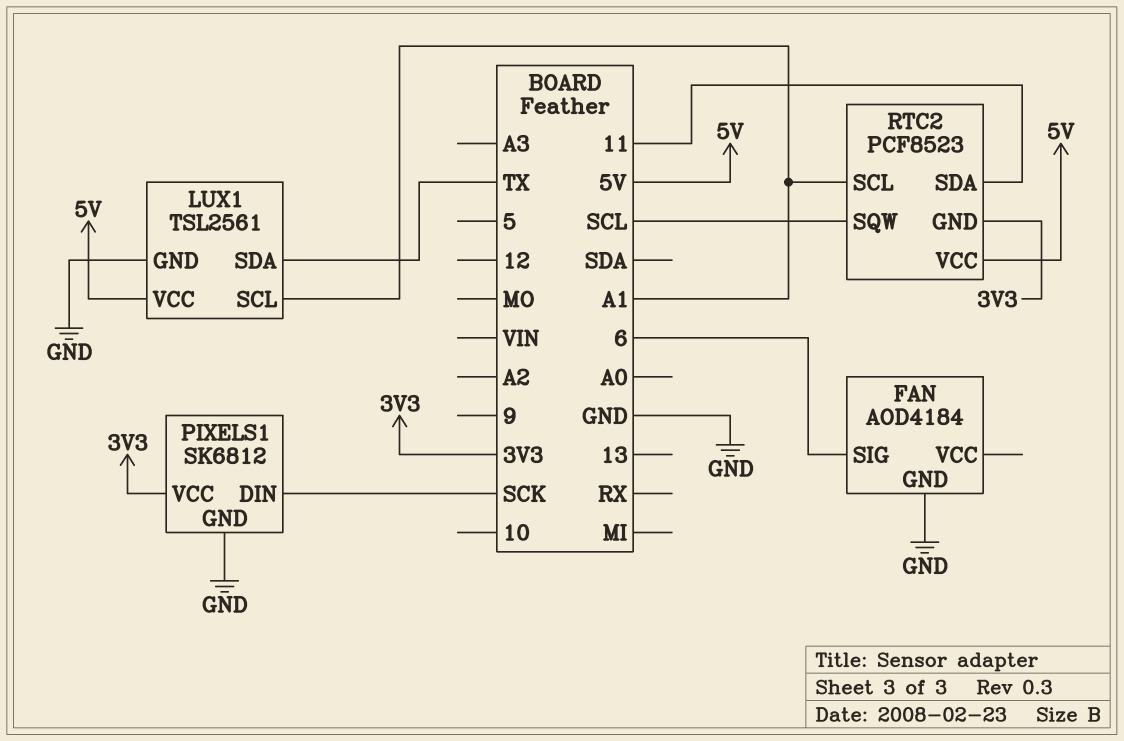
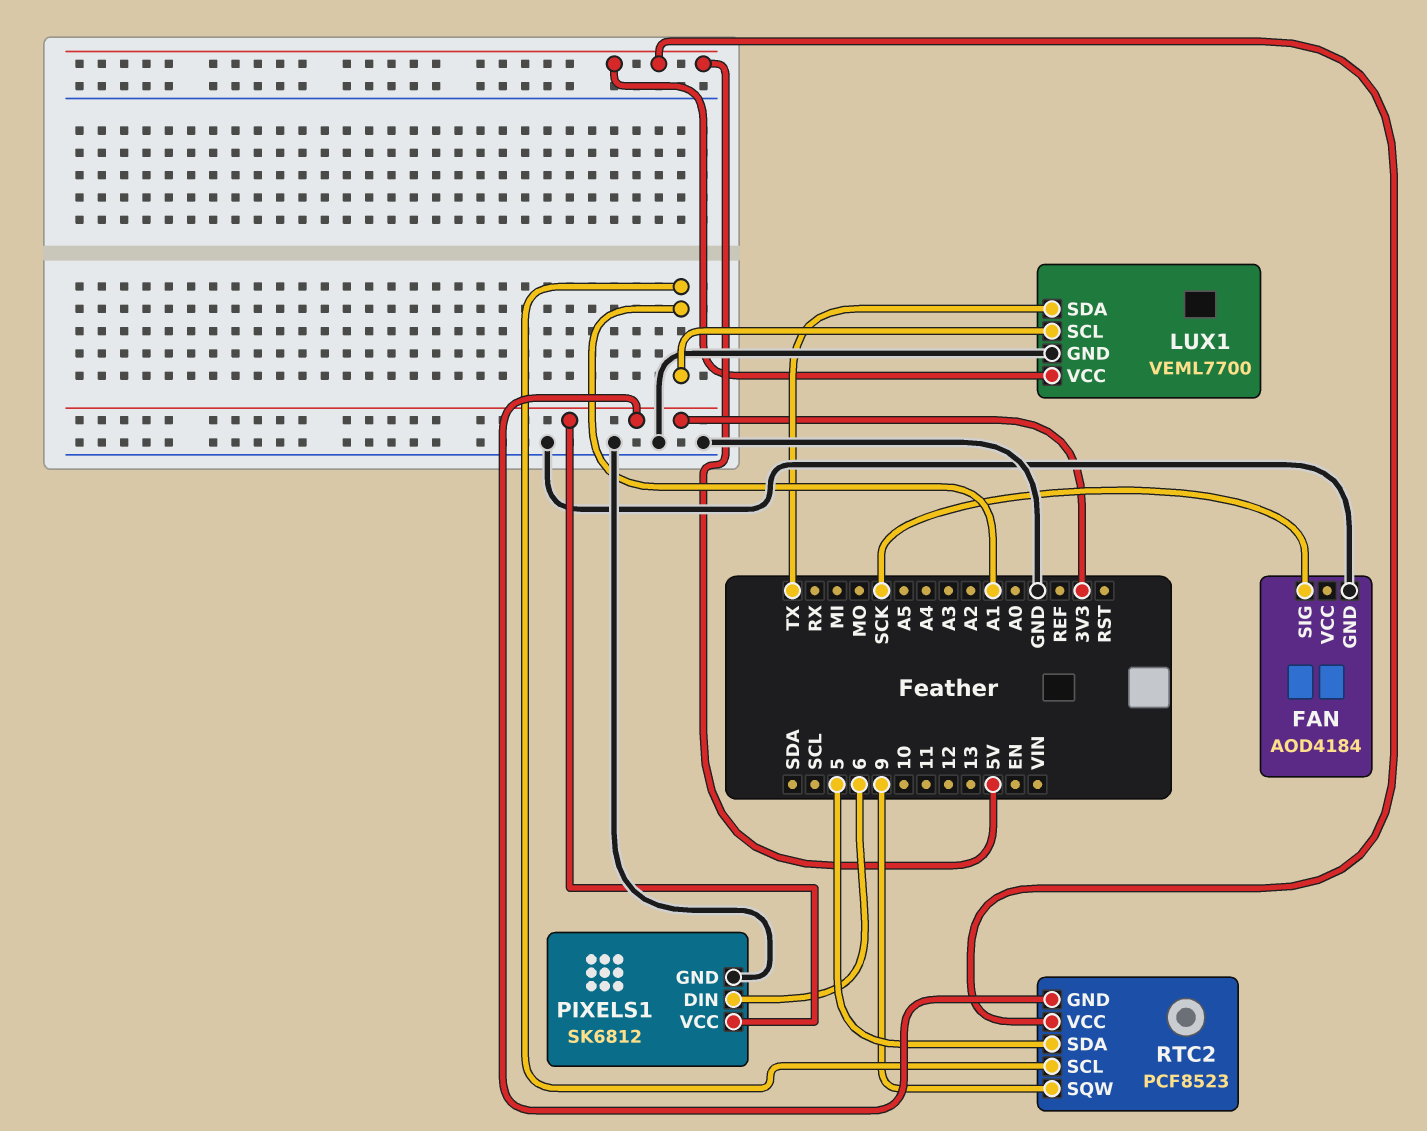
FAN pin SIG: 6 -> SCK
LUX1: TSL2561 -> VEML7700
PIXELS1 pin DIN: SCK -> 6
RTC2 pin SDA: 11 -> 5
RTC2 pin SQW: SCL -> 9

